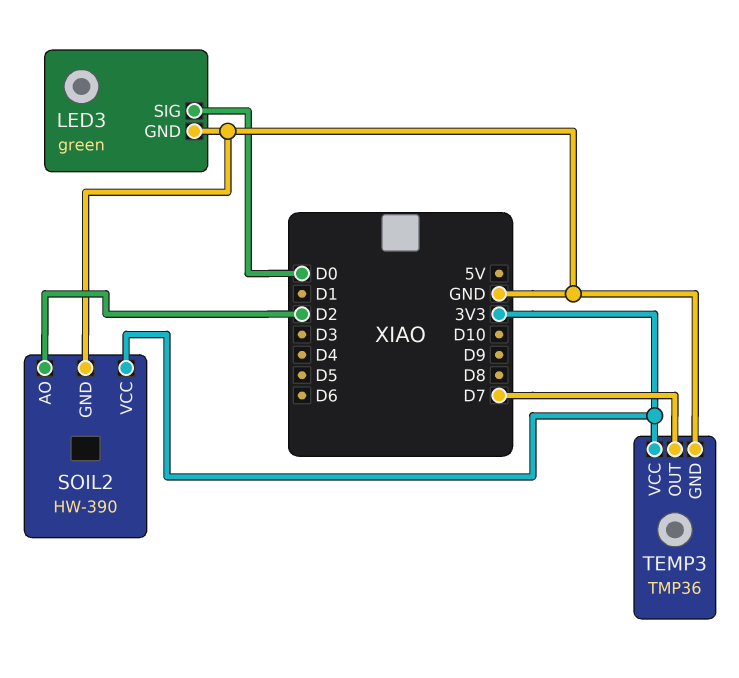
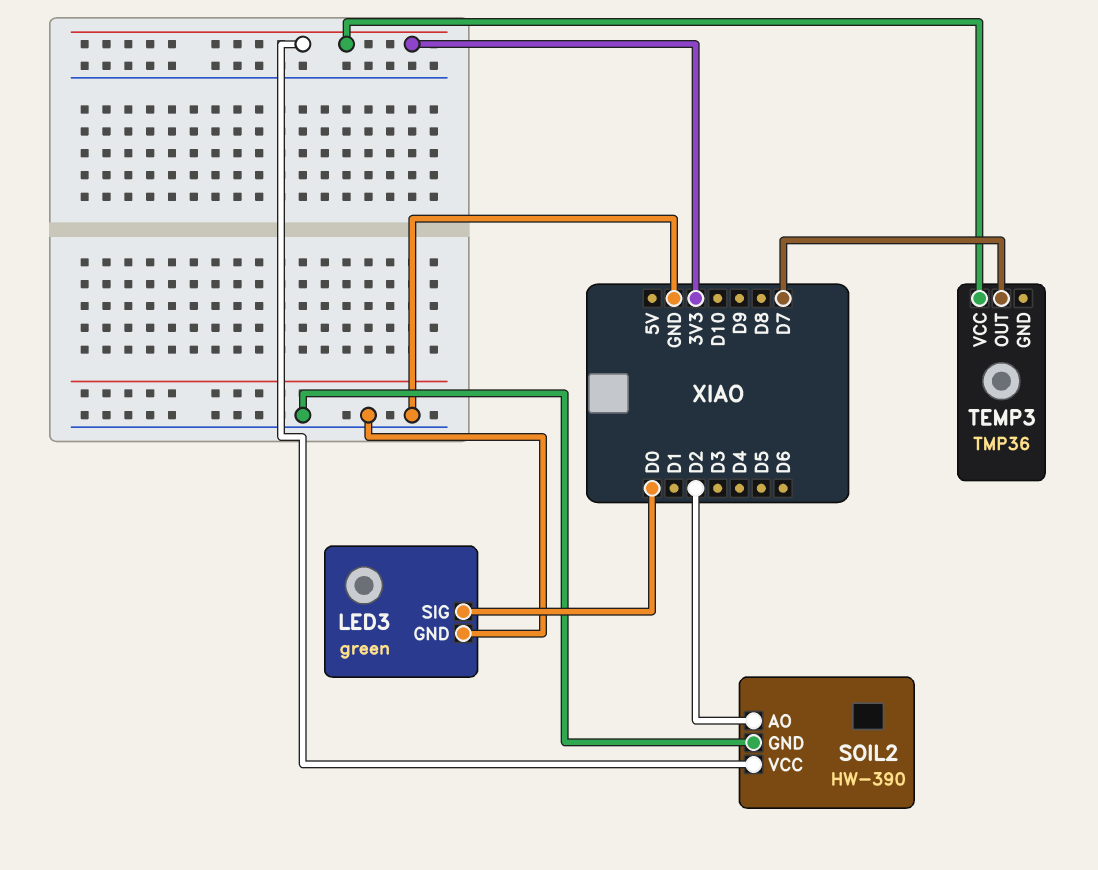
TEMP3 pin GND: GND -> none

